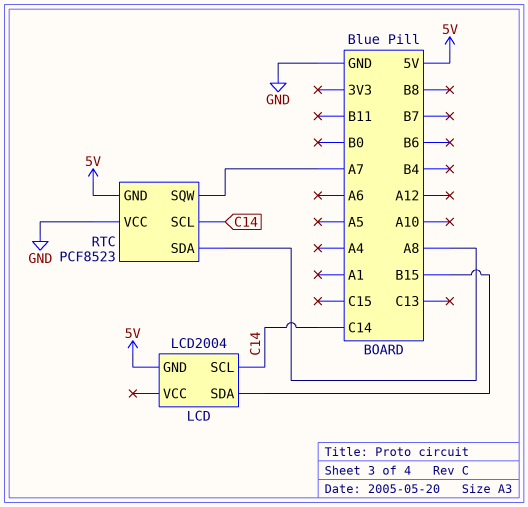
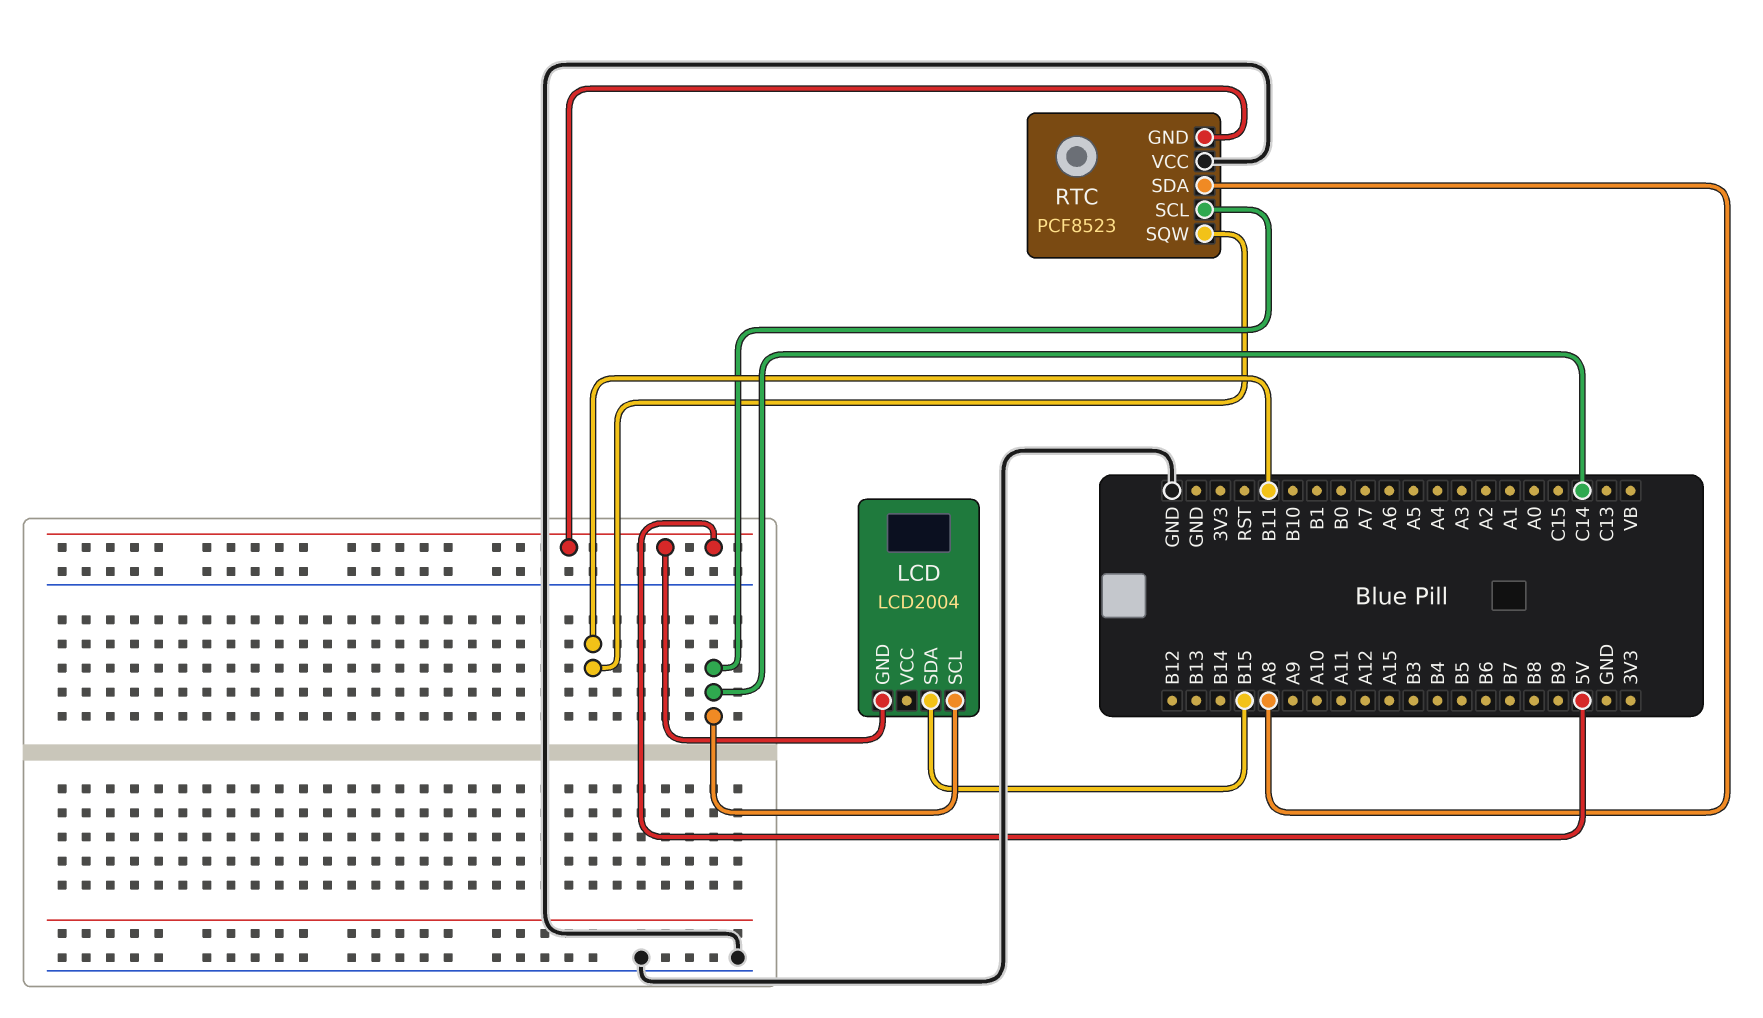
RTC pin SQW: A7 -> B11

